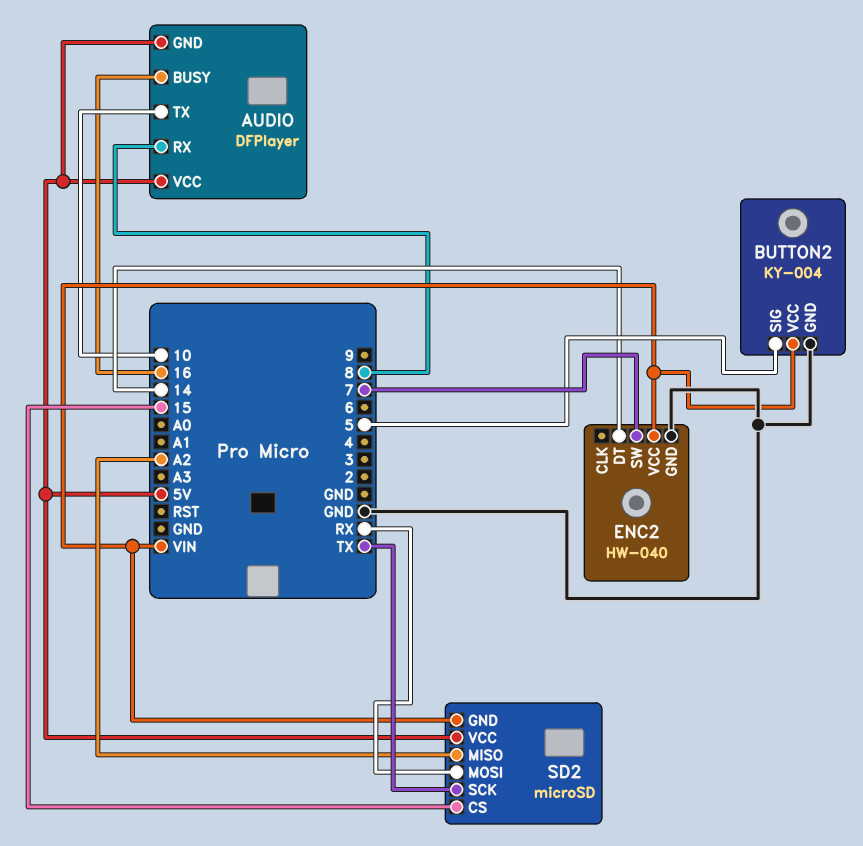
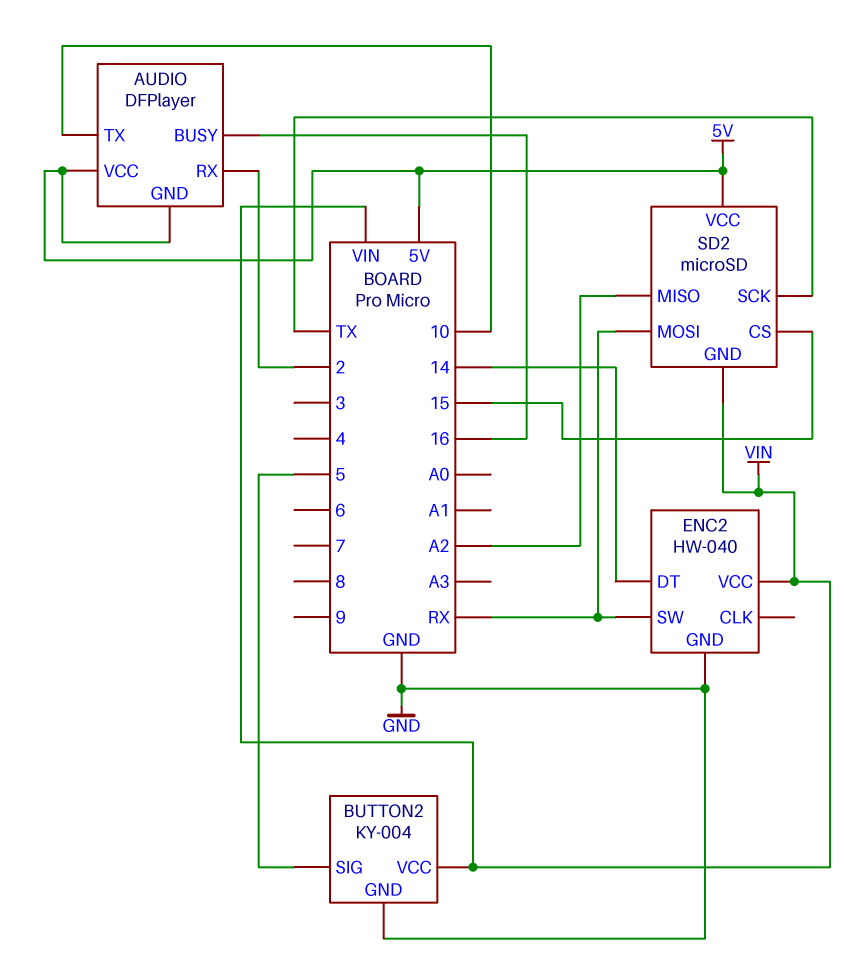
AUDIO pin RX: 8 -> 2
ENC2 pin SW: 7 -> RX

